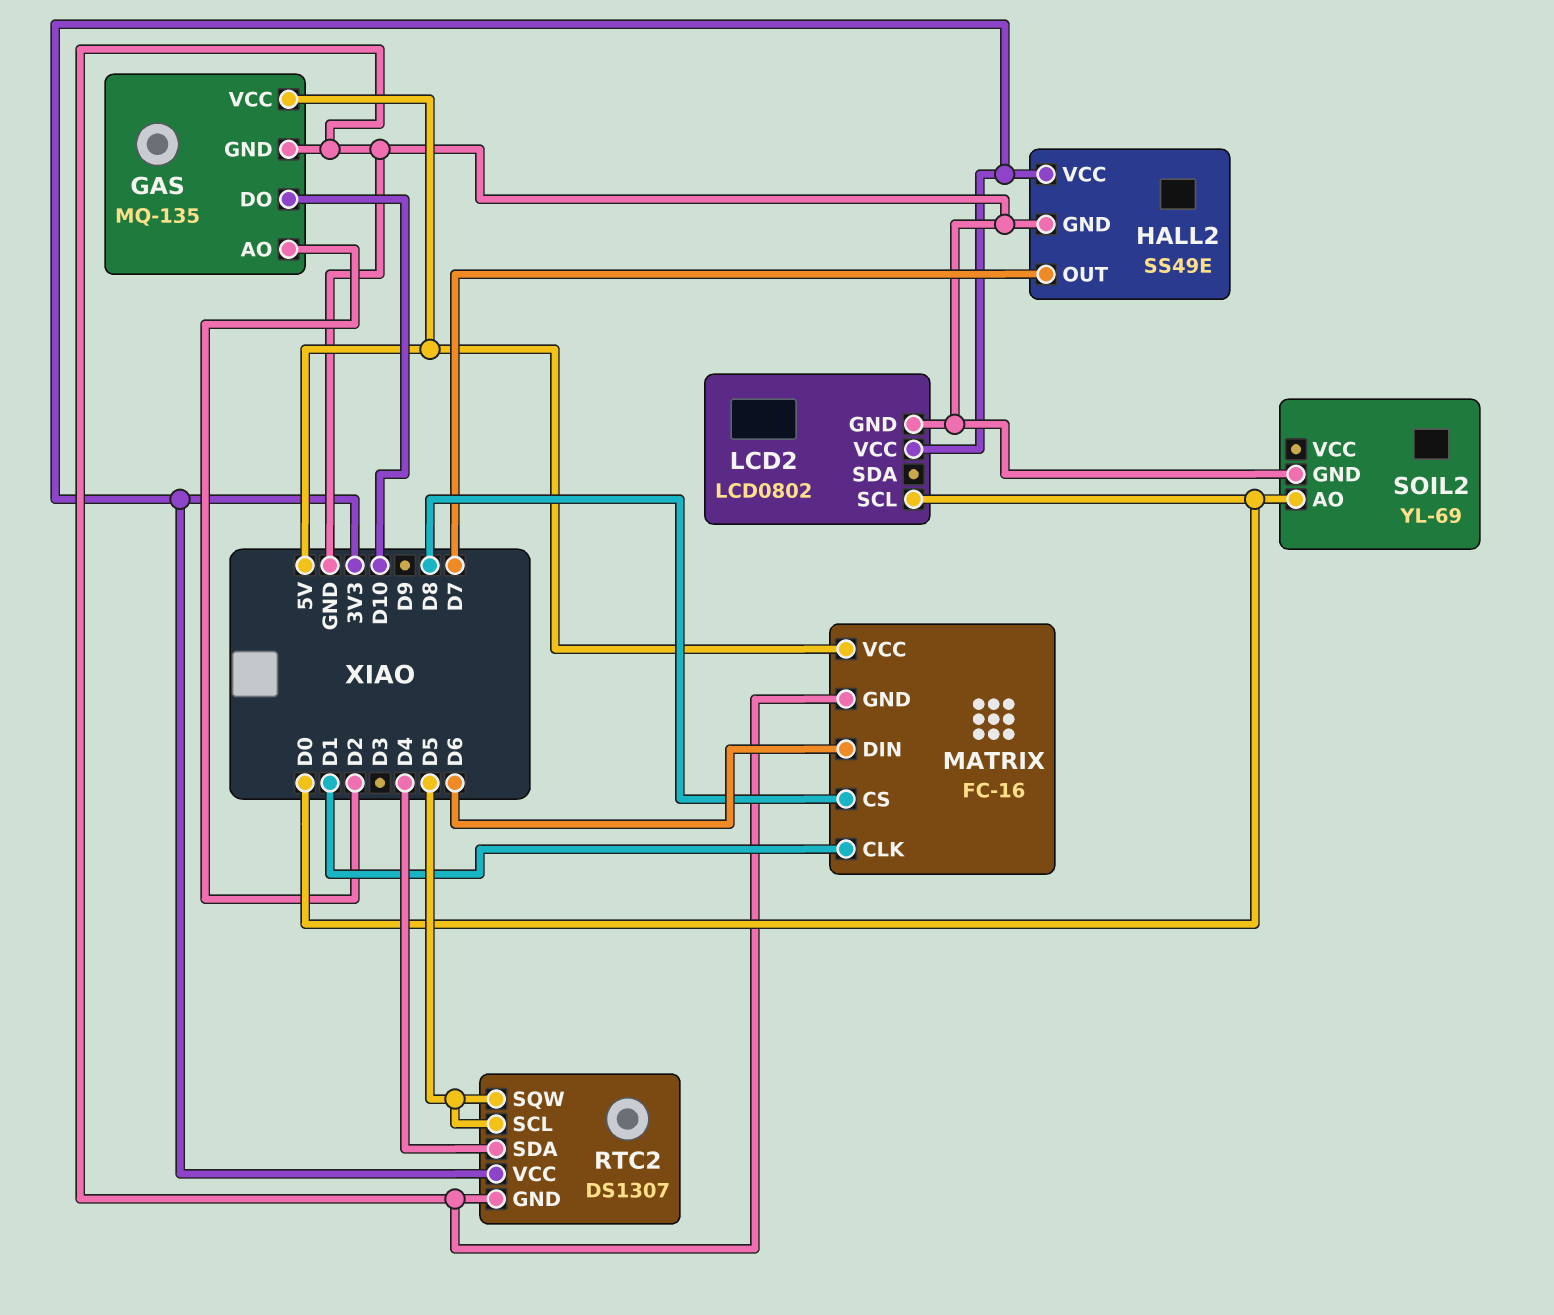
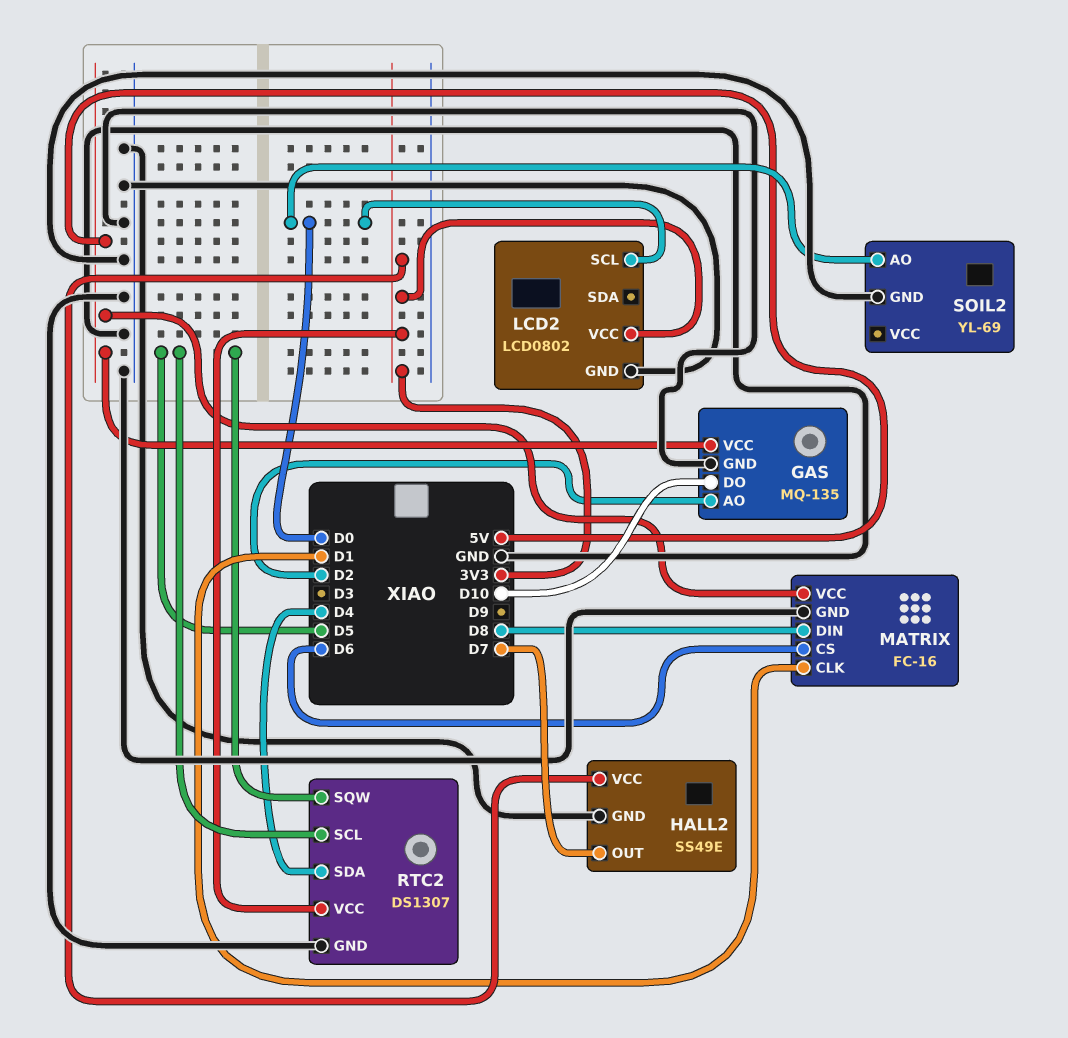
MATRIX pin CS: D8 -> D6
MATRIX pin DIN: D6 -> D8

